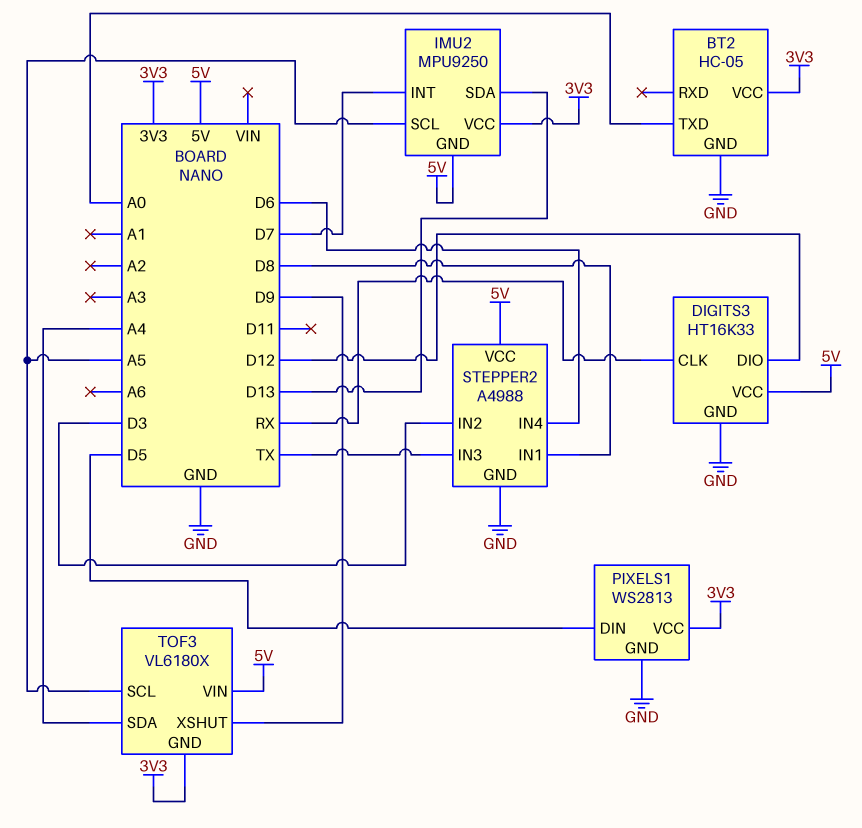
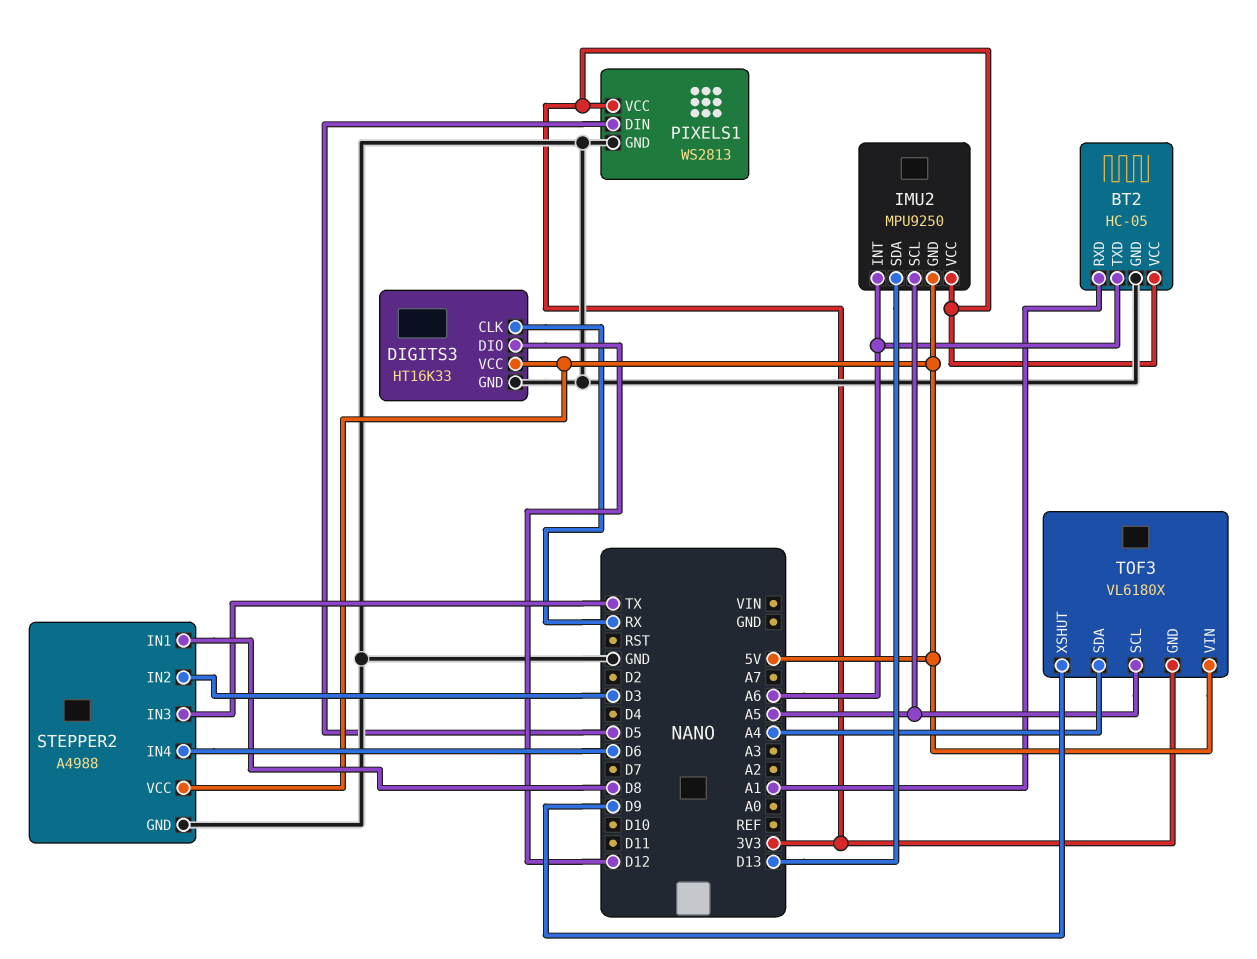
BT2 pin RXD: none -> A1
BT2 pin TXD: A0 -> A6
IMU2 pin INT: D7 -> A6

